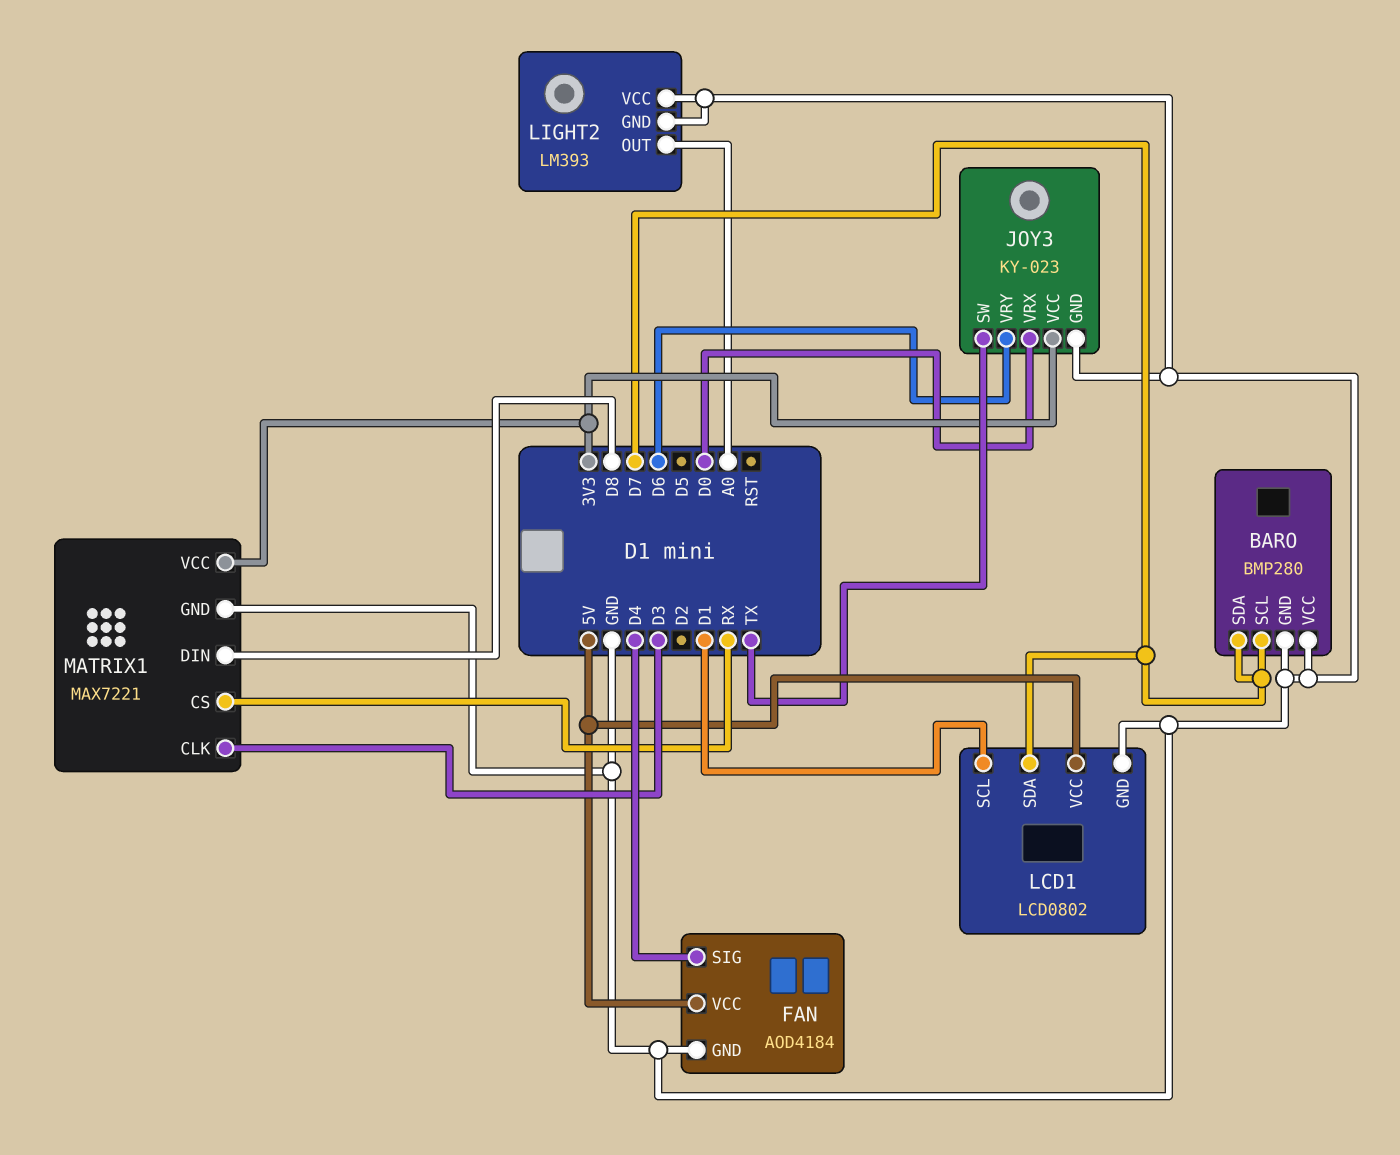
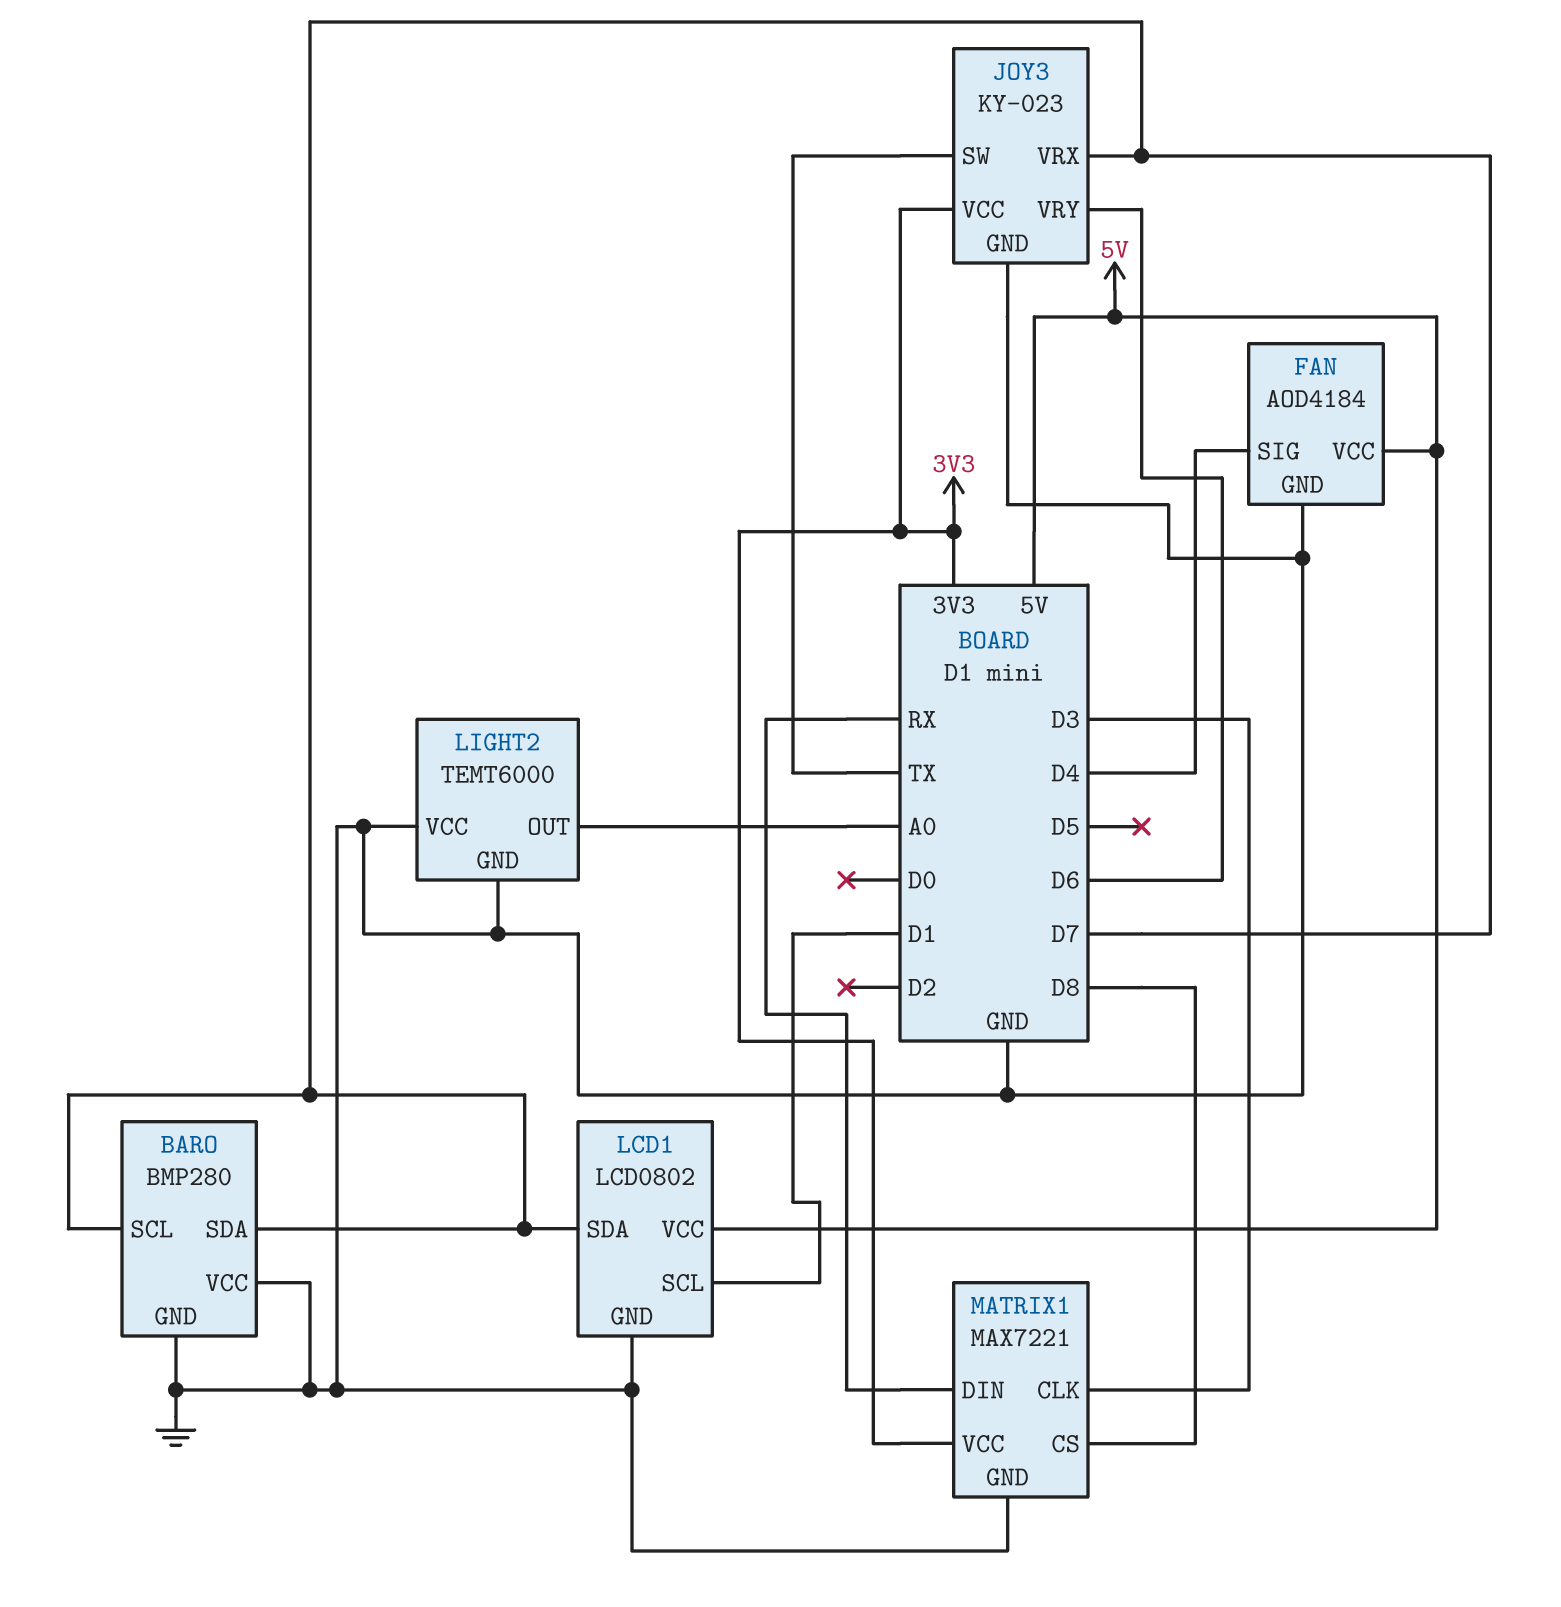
JOY3 pin VRX: D0 -> D7
LIGHT2: LM393 -> TEMT6000
MATRIX1 pin CS: RX -> D8
MATRIX1 pin DIN: D8 -> RX

